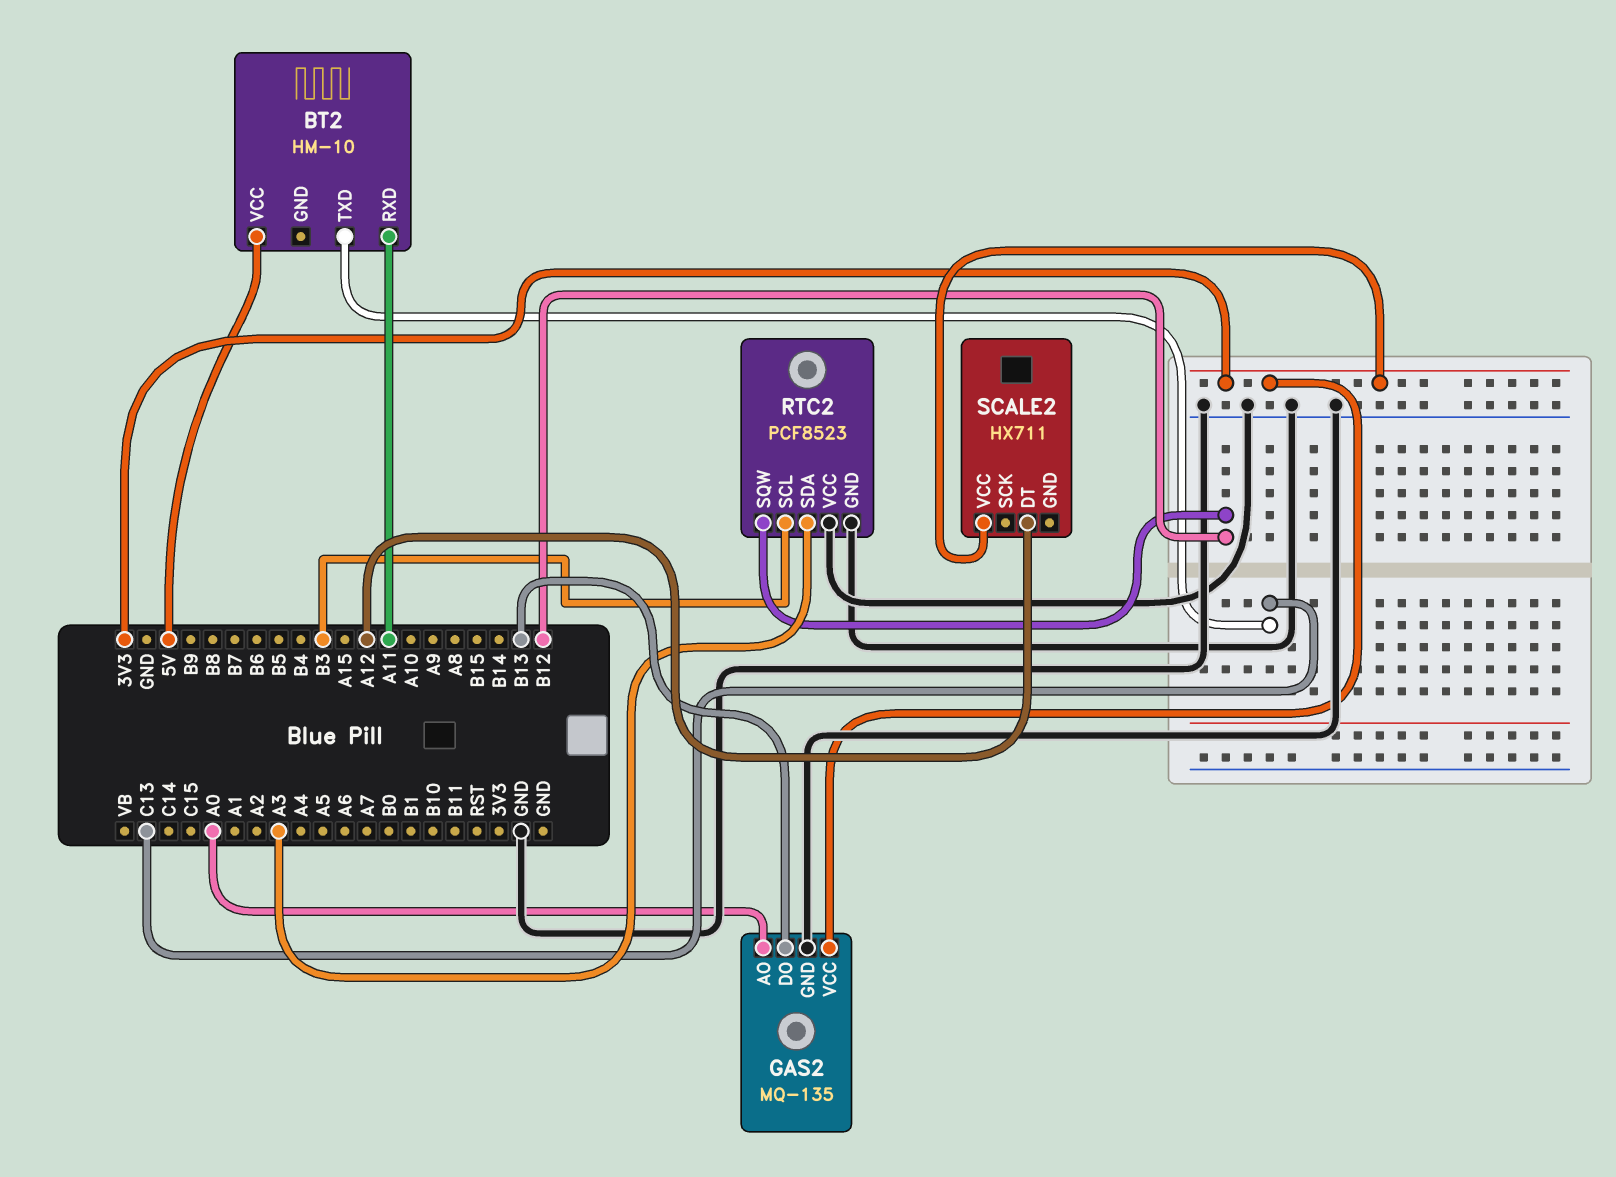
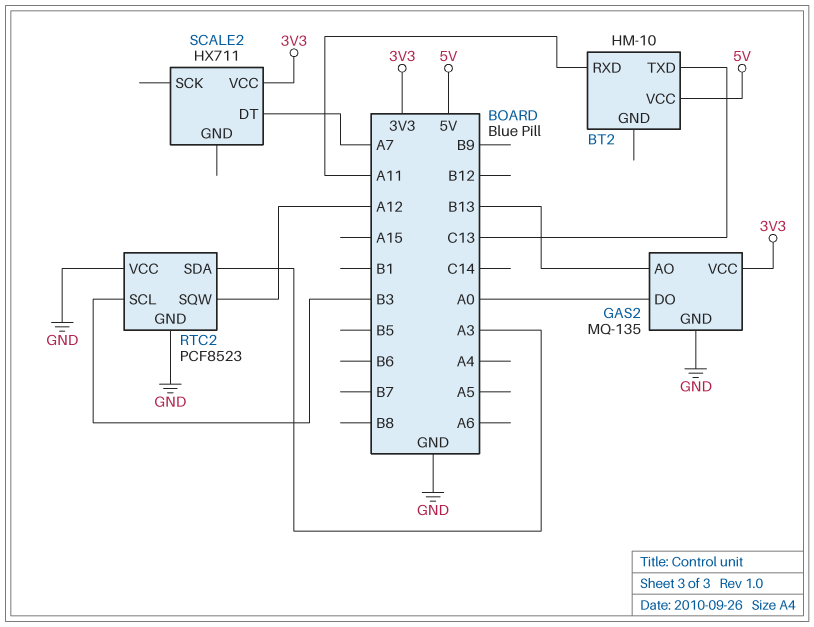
GAS2 pin AO: A0 -> B13
GAS2 pin DO: B13 -> A0
RTC2 pin SQW: B12 -> A12
SCALE2 pin DT: A12 -> A7

